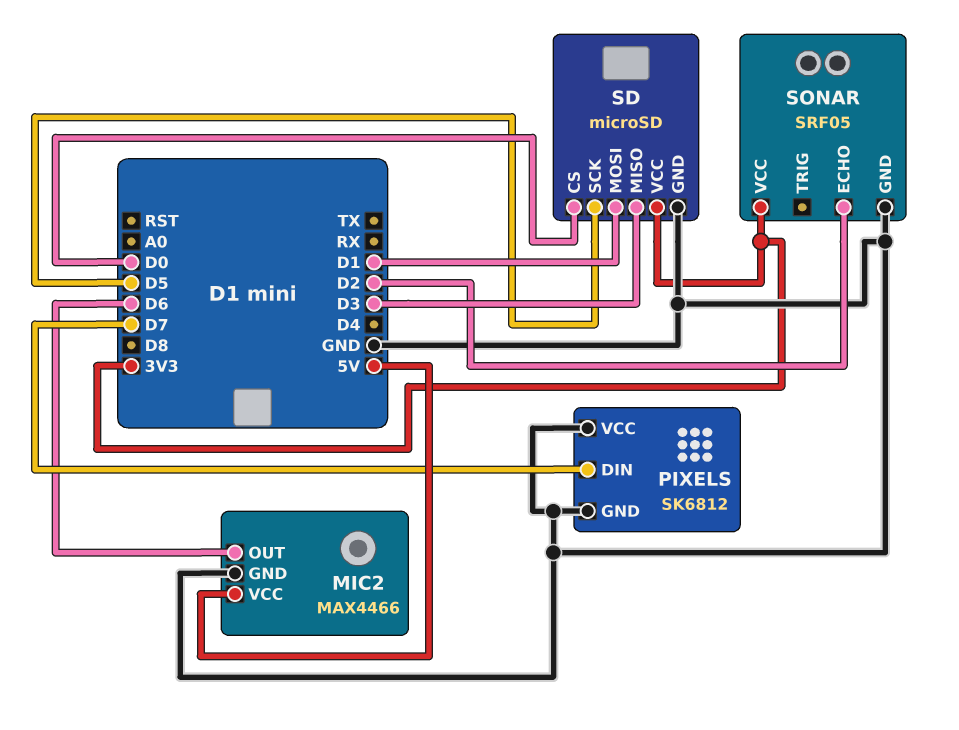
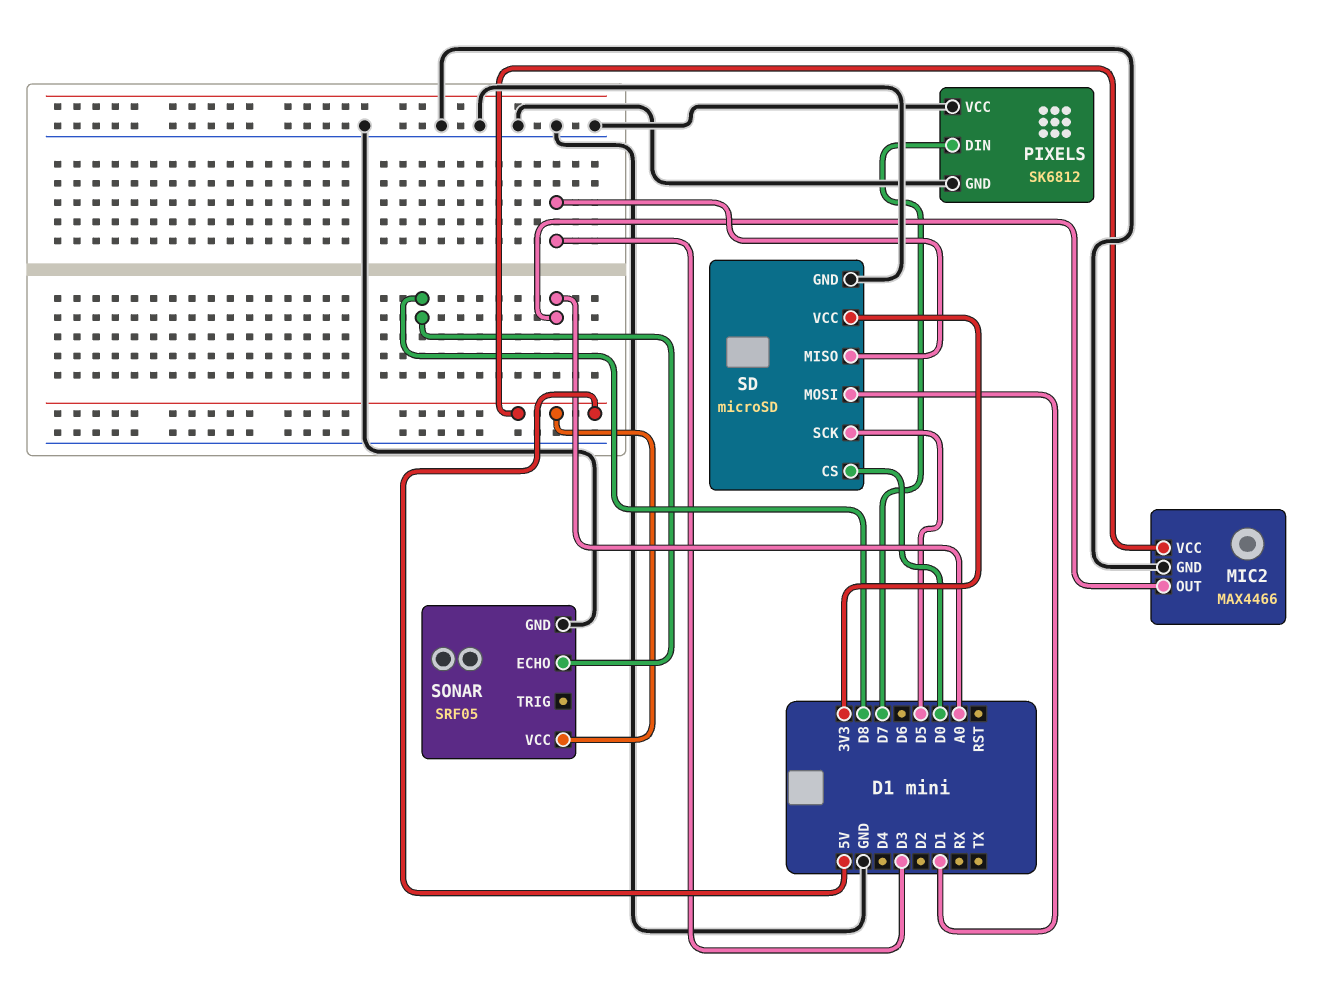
MIC2 pin OUT: D6 -> A0
SONAR pin ECHO: D2 -> D8
SONAR pin VCC: 3V3 -> 5V

